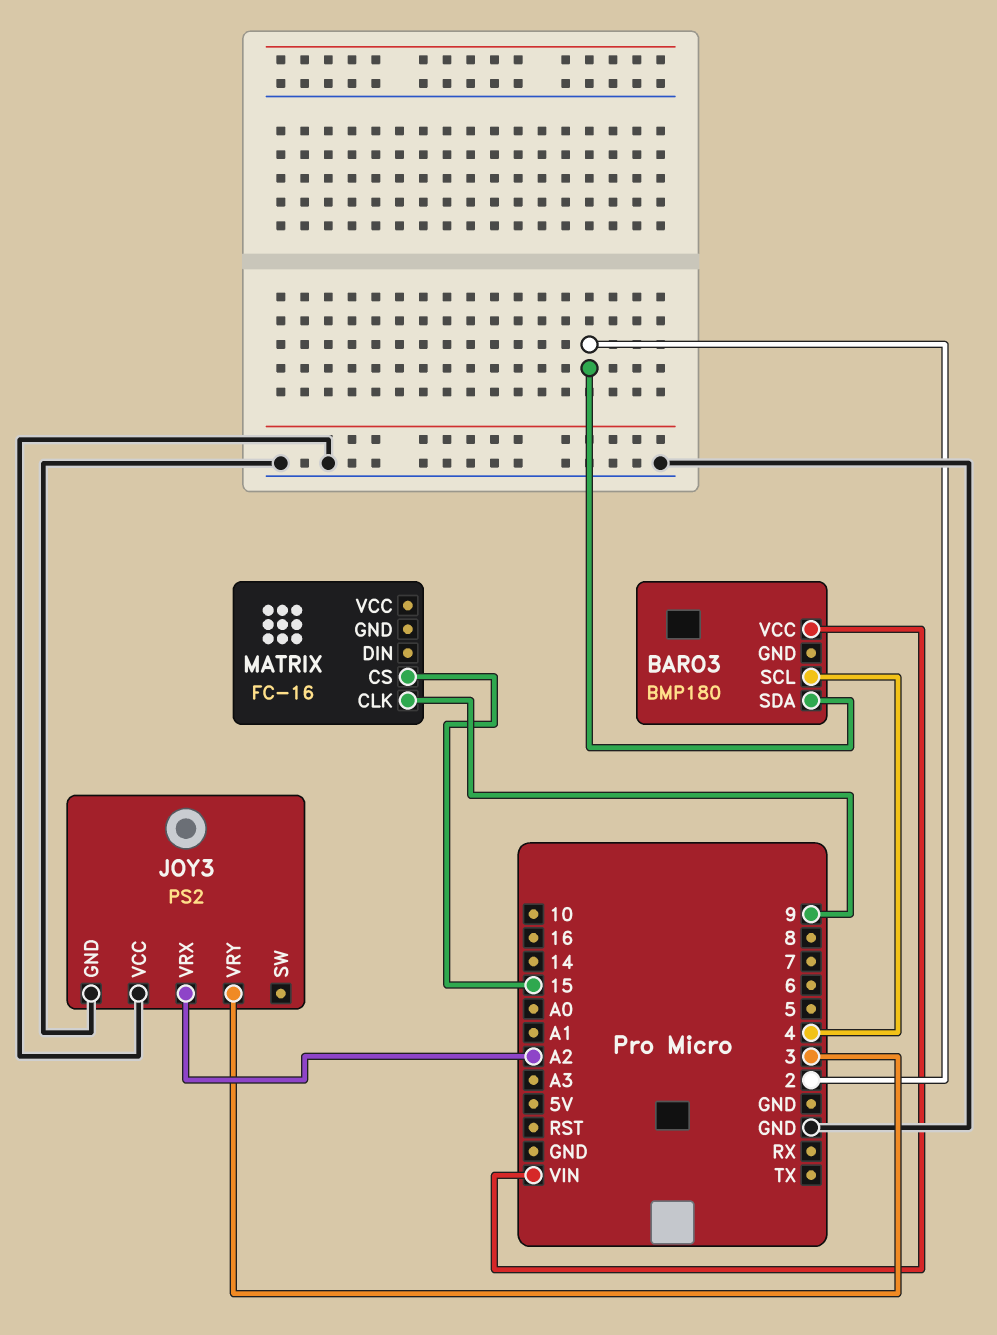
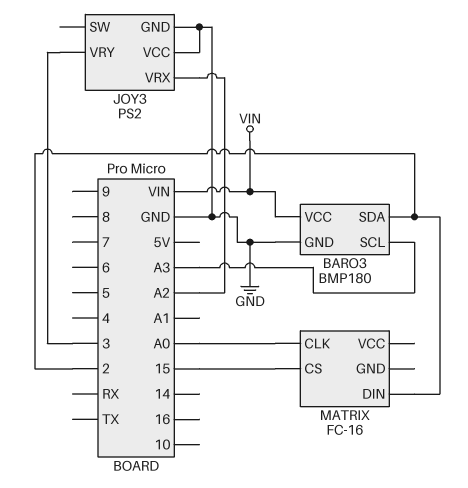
BARO3 pin GND: none -> GND
BARO3 pin SCL: 4 -> A3
MATRIX pin CLK: 9 -> A0
MATRIX pin DIN: none -> 2

